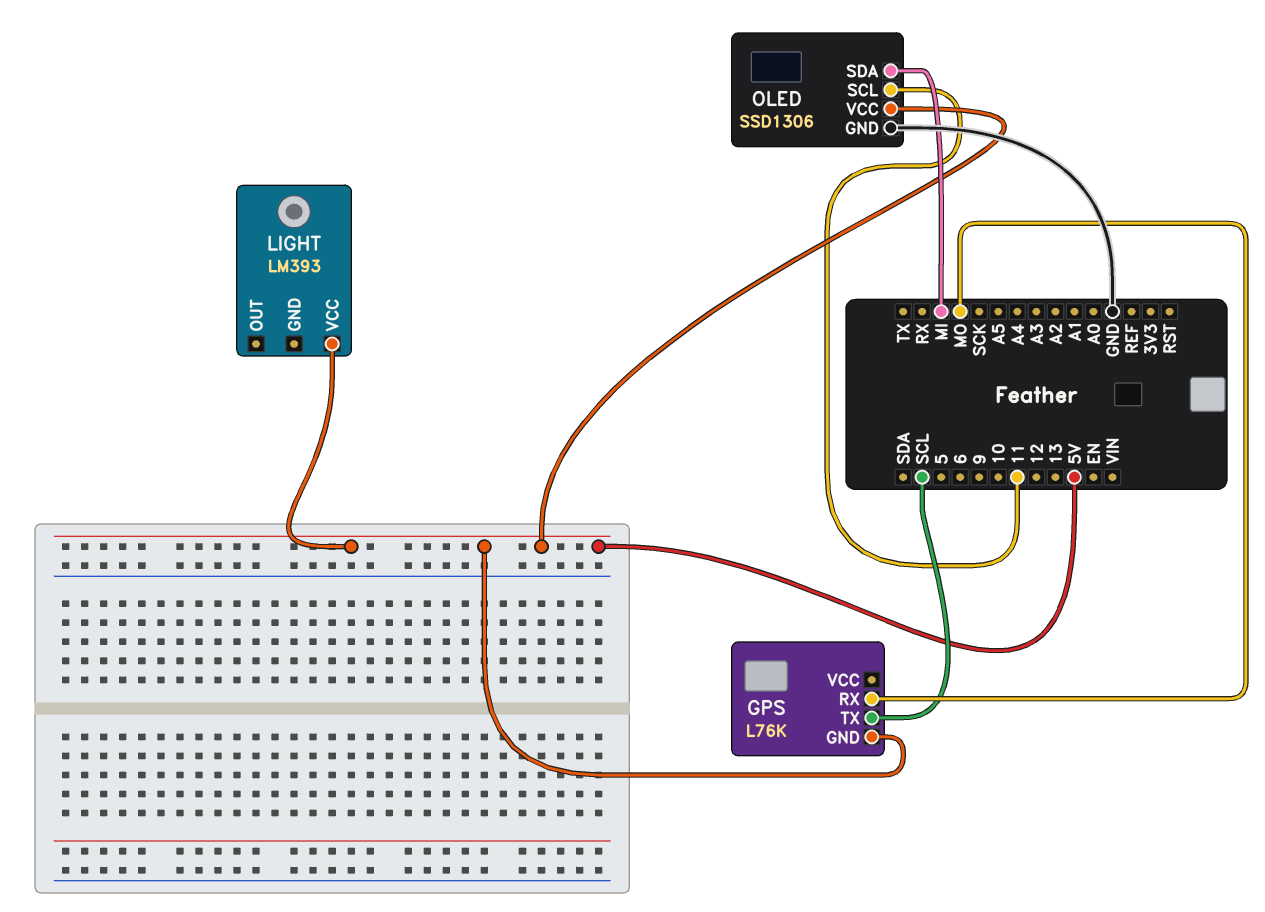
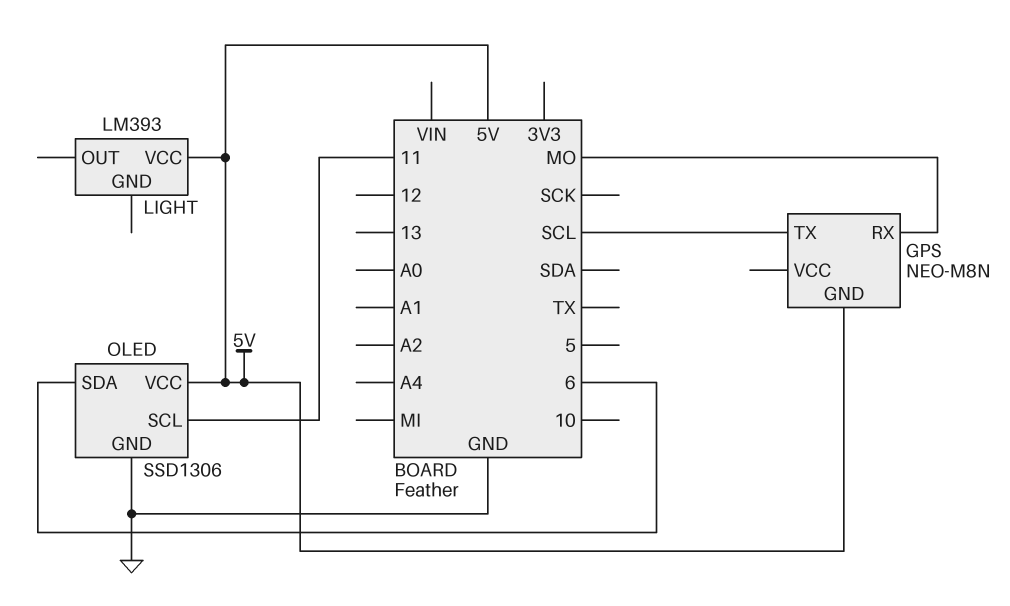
GPS: L76K -> NEO-M8N
OLED pin SDA: MI -> 6

